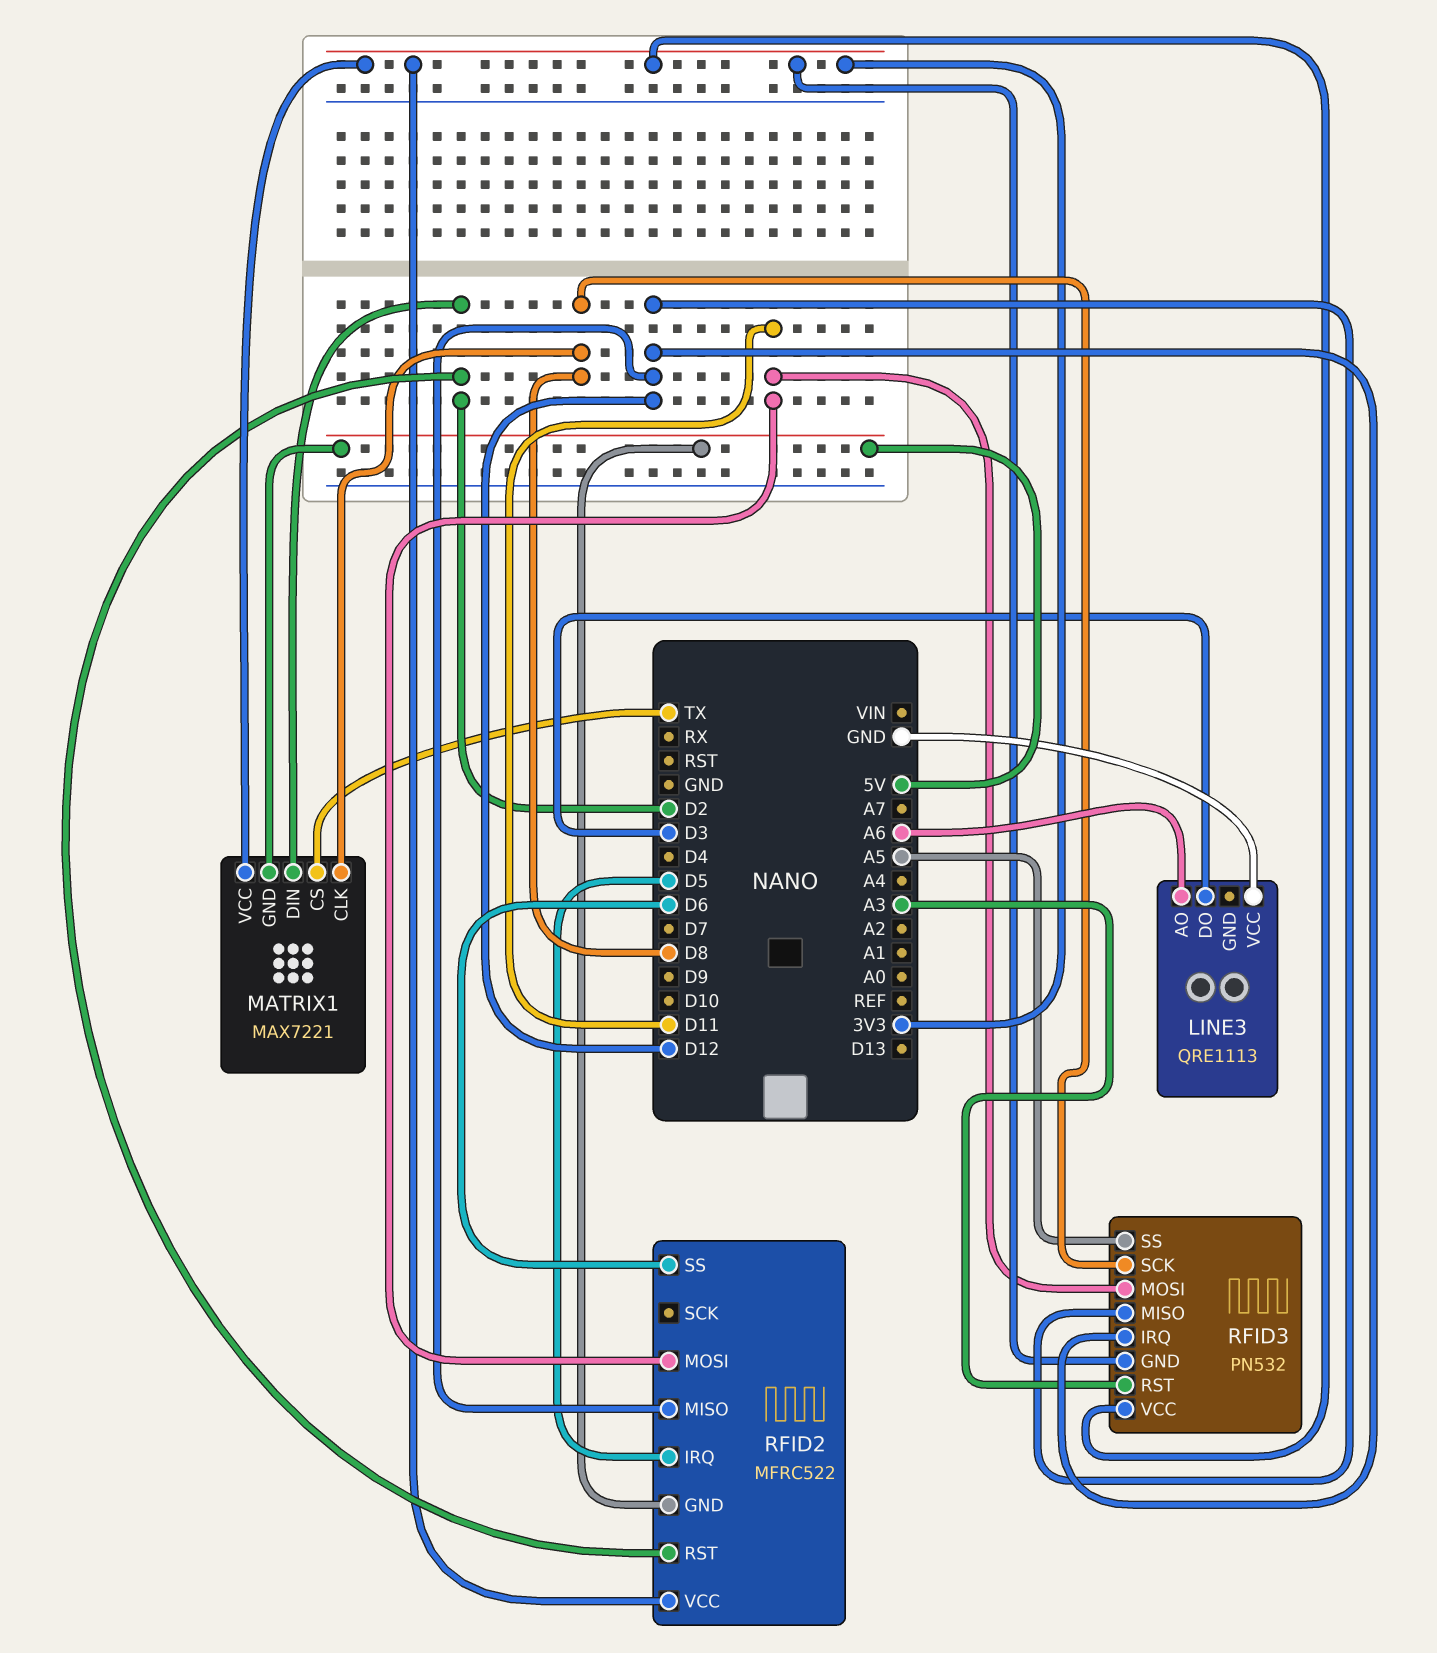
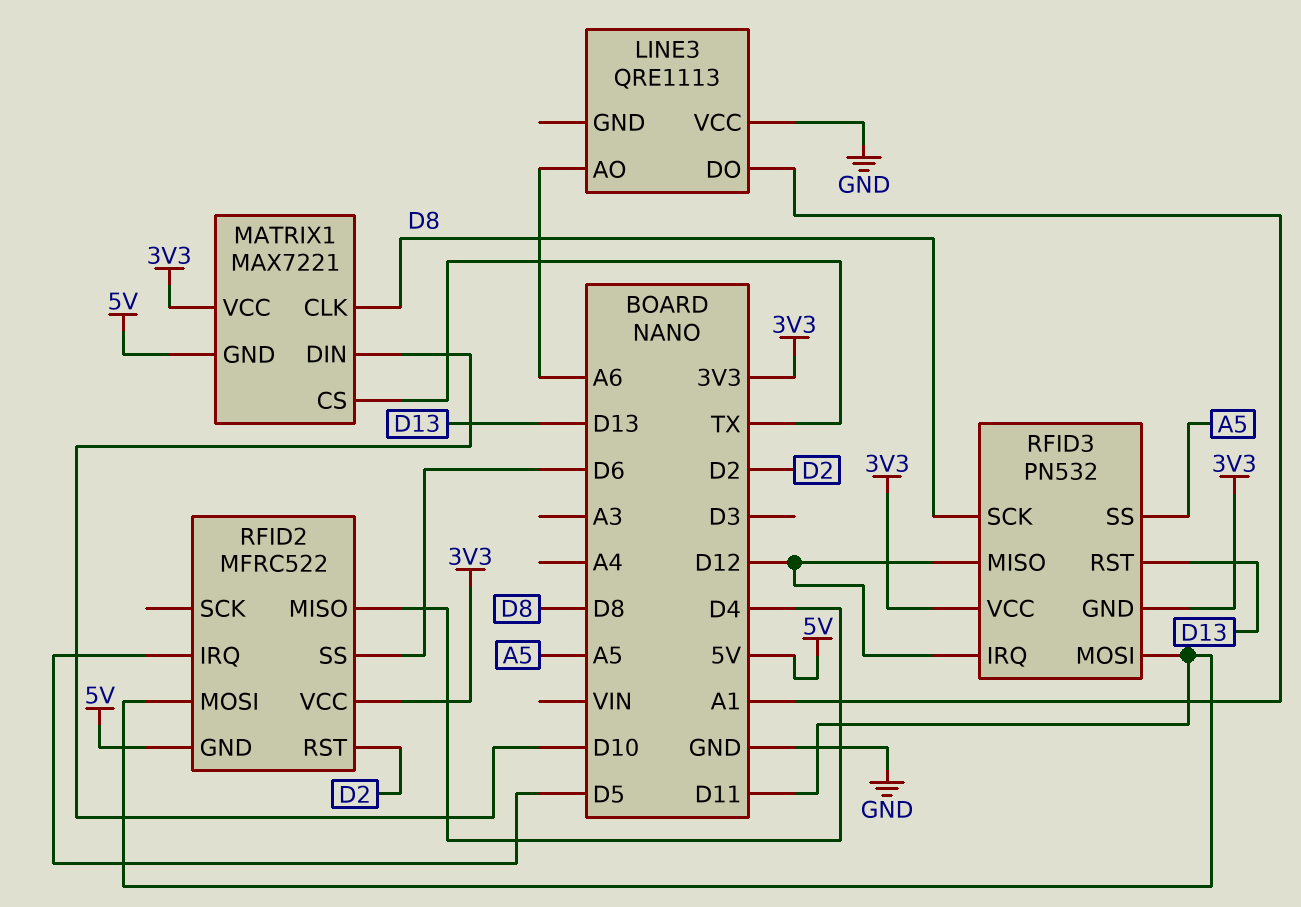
LINE3 pin DO: D3 -> A1
MATRIX1 pin DIN: D2 -> D10
RFID2 pin MISO: D12 -> D4
RFID3 pin RST: A3 -> D13

